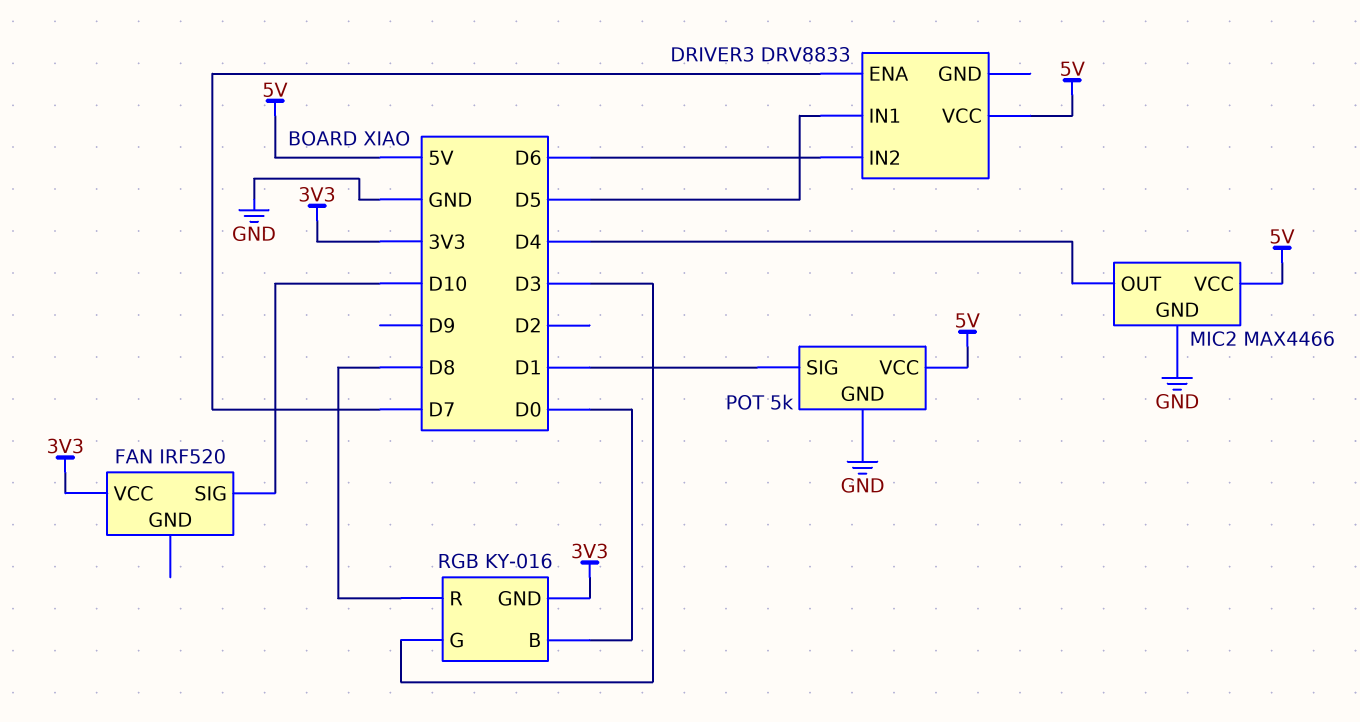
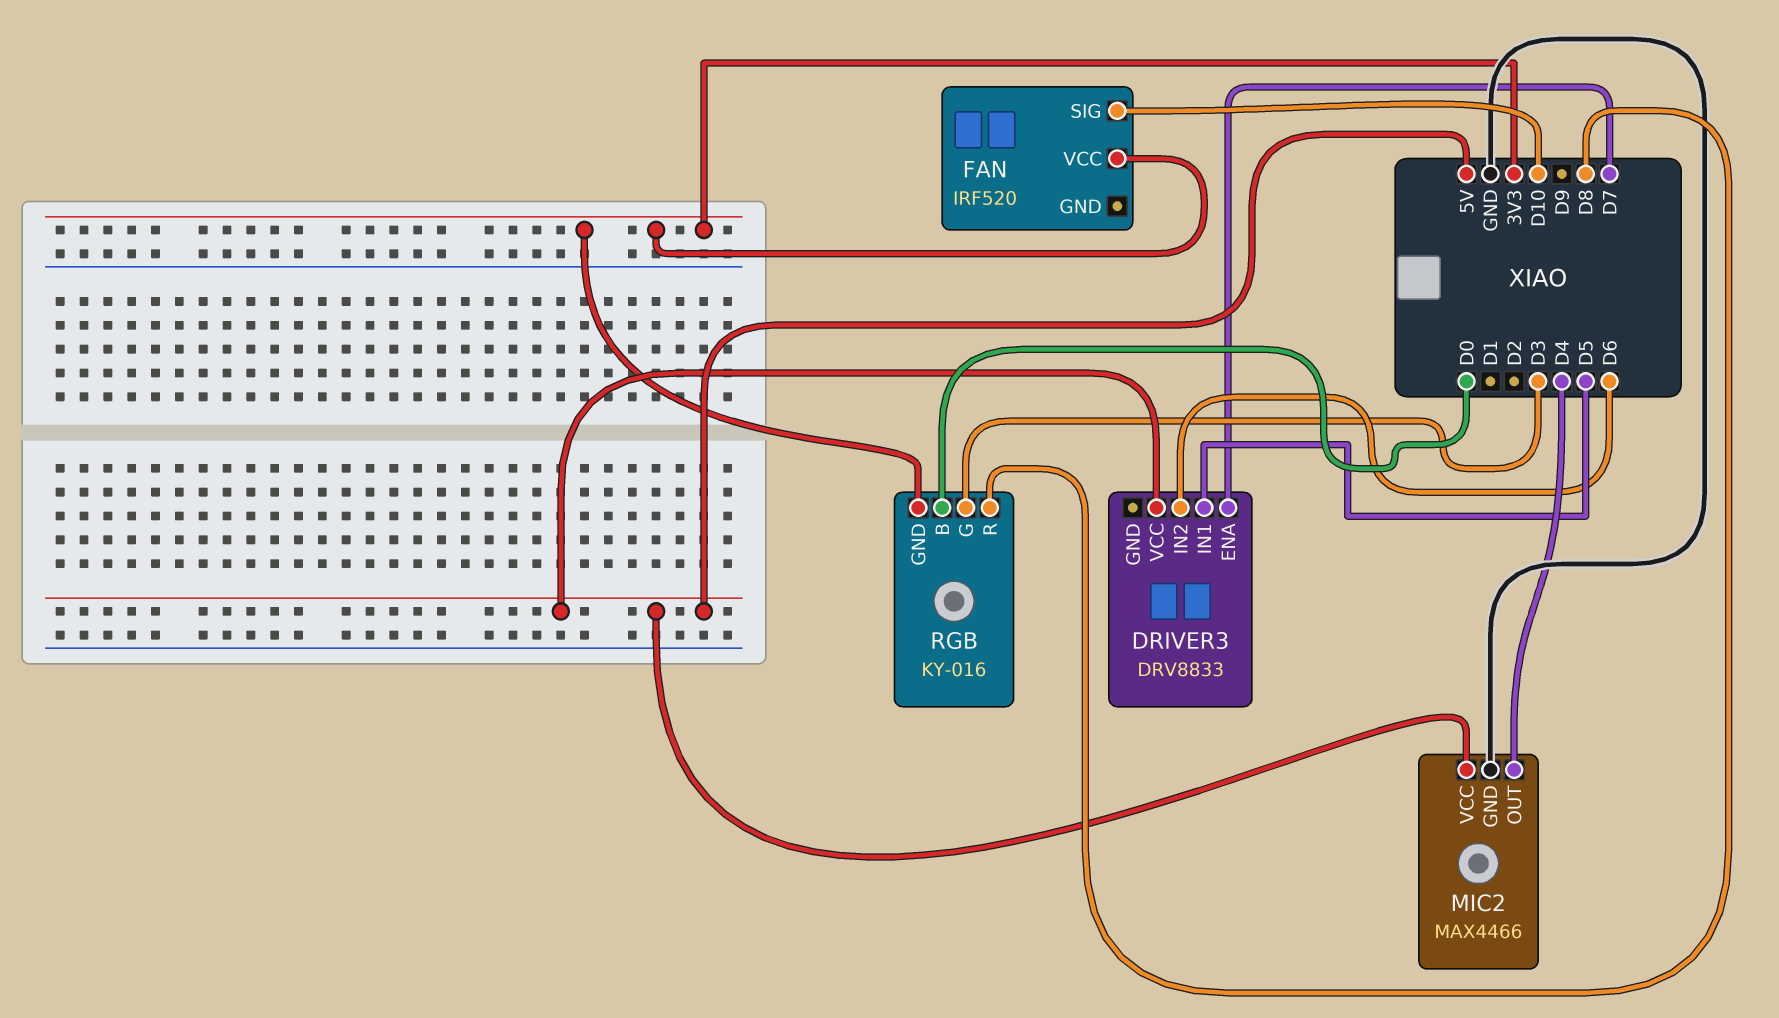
POT: 5k -> none
POT pin GND: GND -> none
POT pin SIG: D1 -> none
POT pin VCC: 5V -> none

